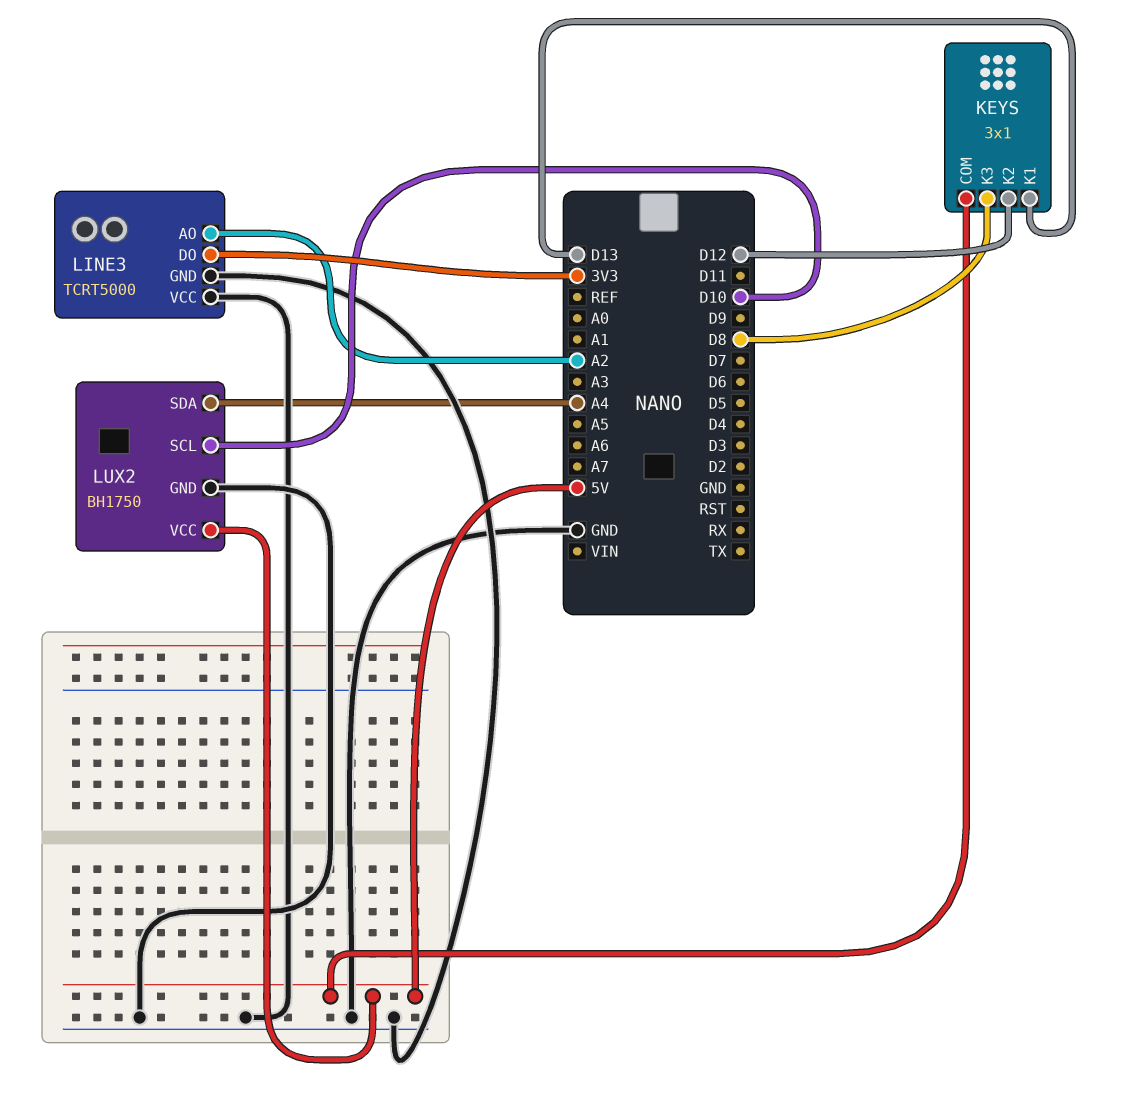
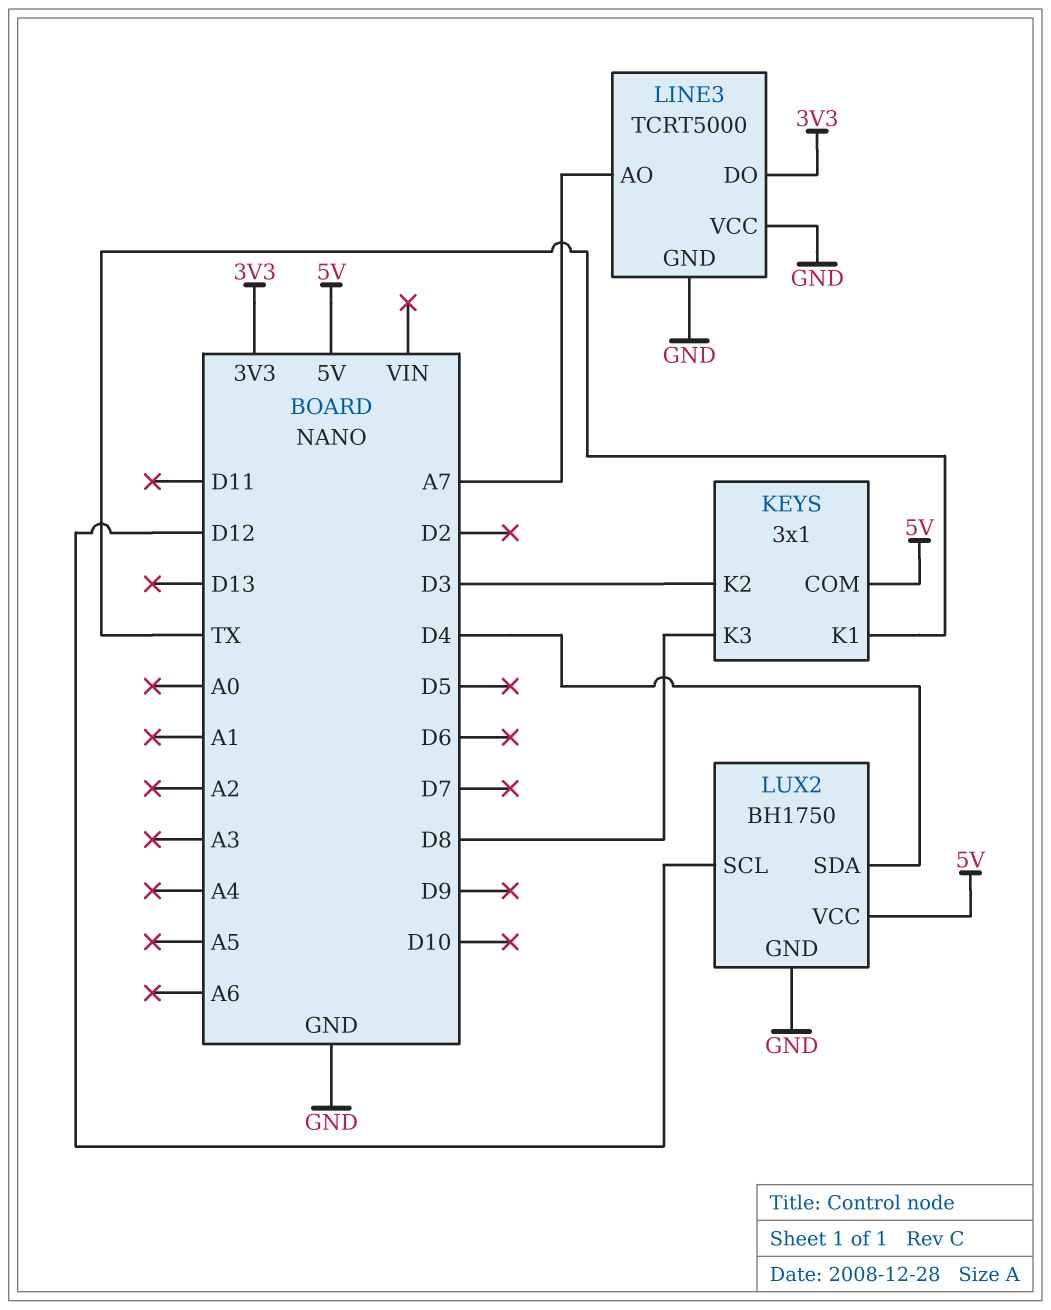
KEYS pin K1: D13 -> TX
KEYS pin K2: D12 -> D3
LINE3 pin AO: A2 -> A7
LUX2 pin SCL: D10 -> D12
LUX2 pin SDA: A4 -> D4

